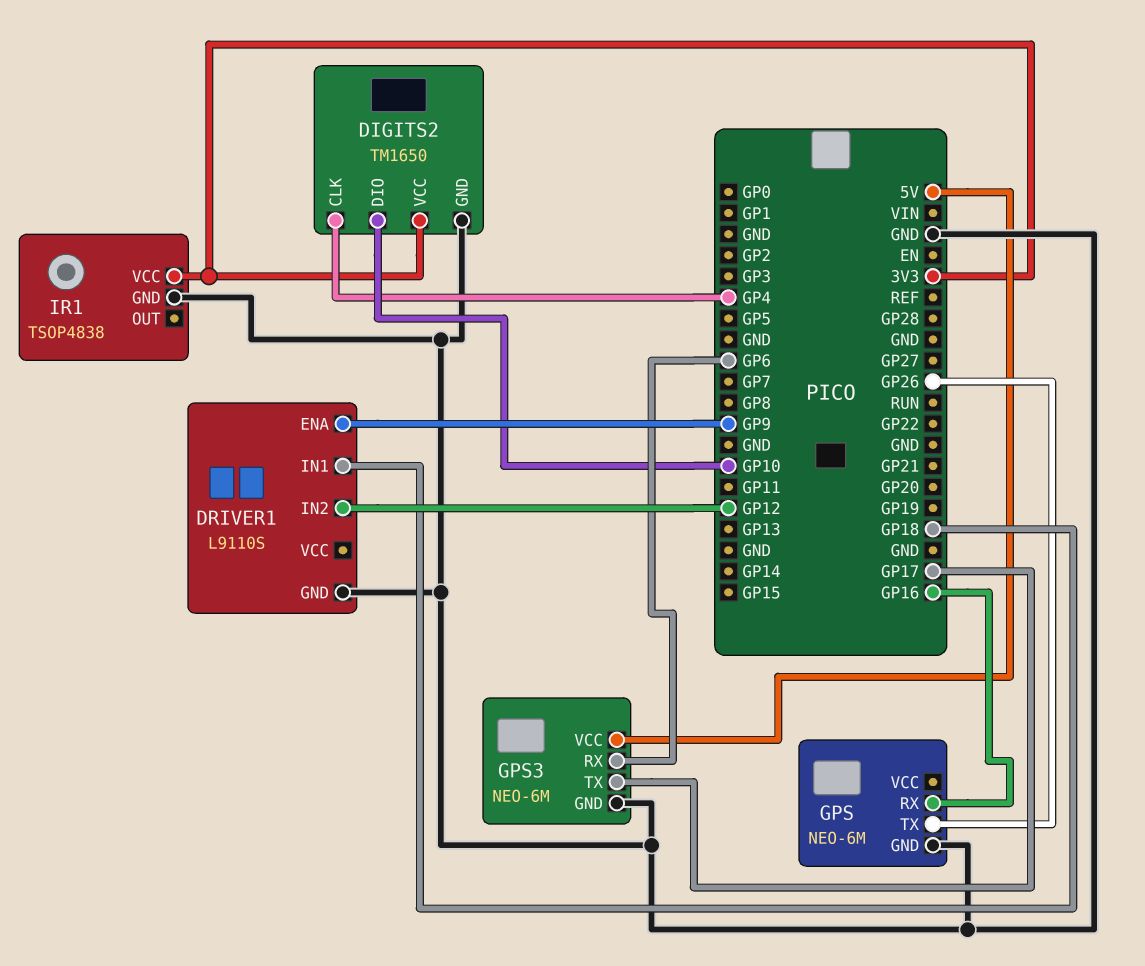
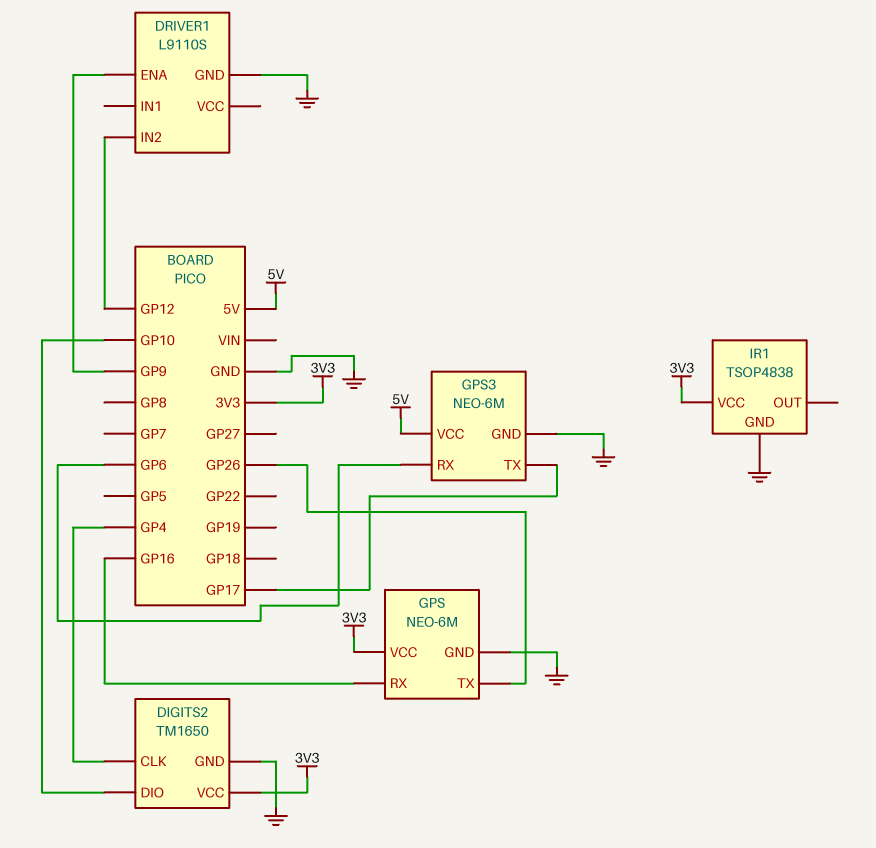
DRIVER1 pin IN1: GP18 -> none
GPS pin VCC: none -> 3V3

